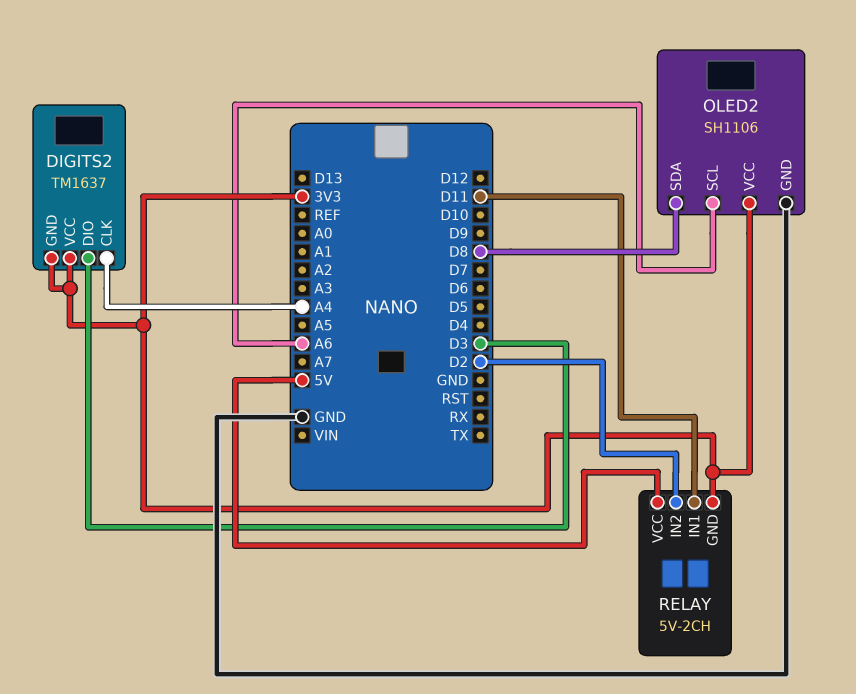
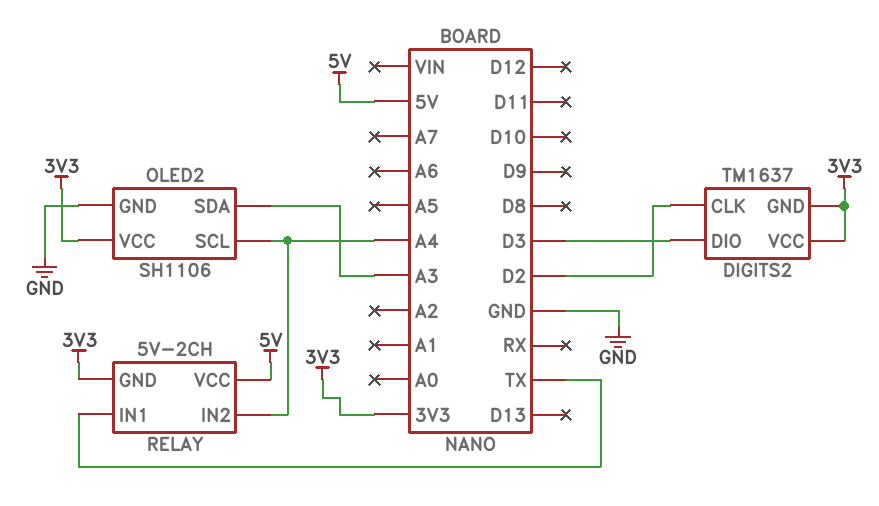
DIGITS2 pin CLK: A4 -> D2
OLED2 pin SCL: A6 -> A4
OLED2 pin SDA: D8 -> A3
RELAY pin IN1: D11 -> TX
RELAY pin IN2: D2 -> A4

